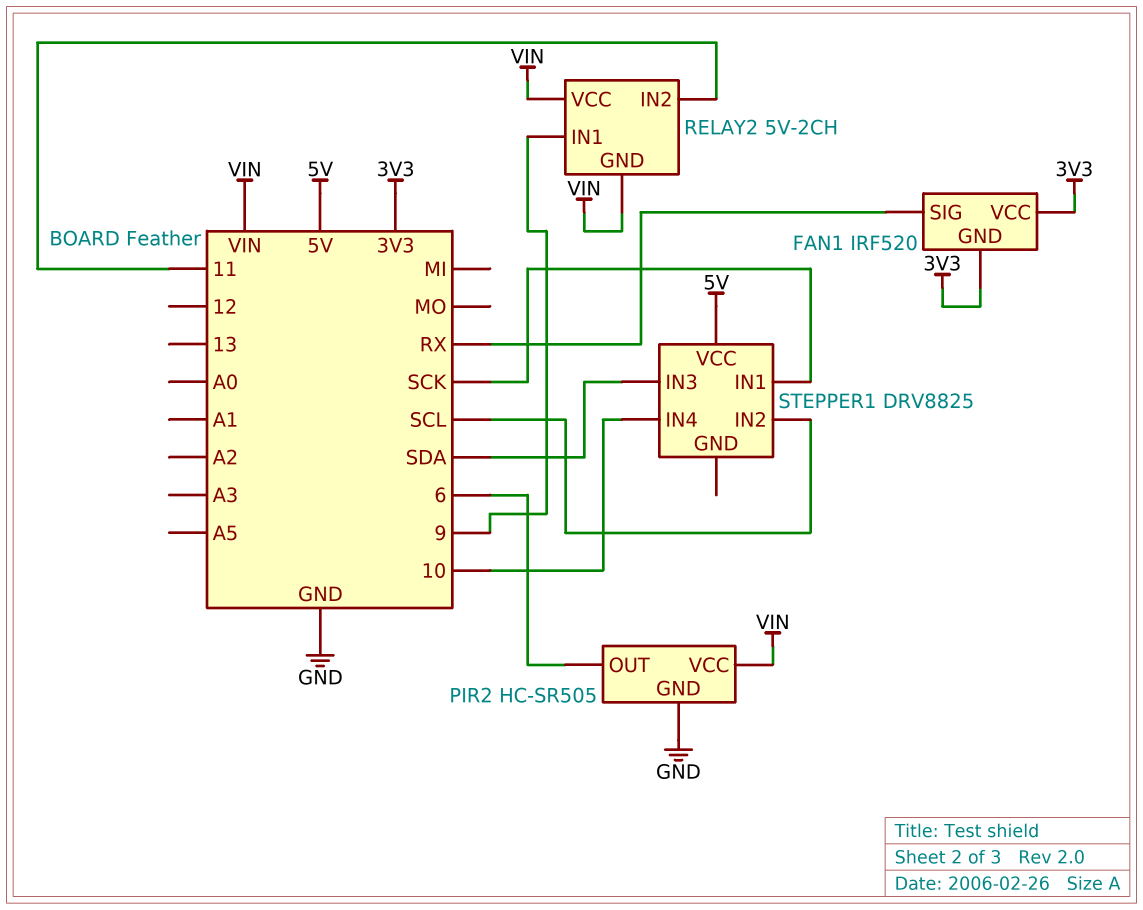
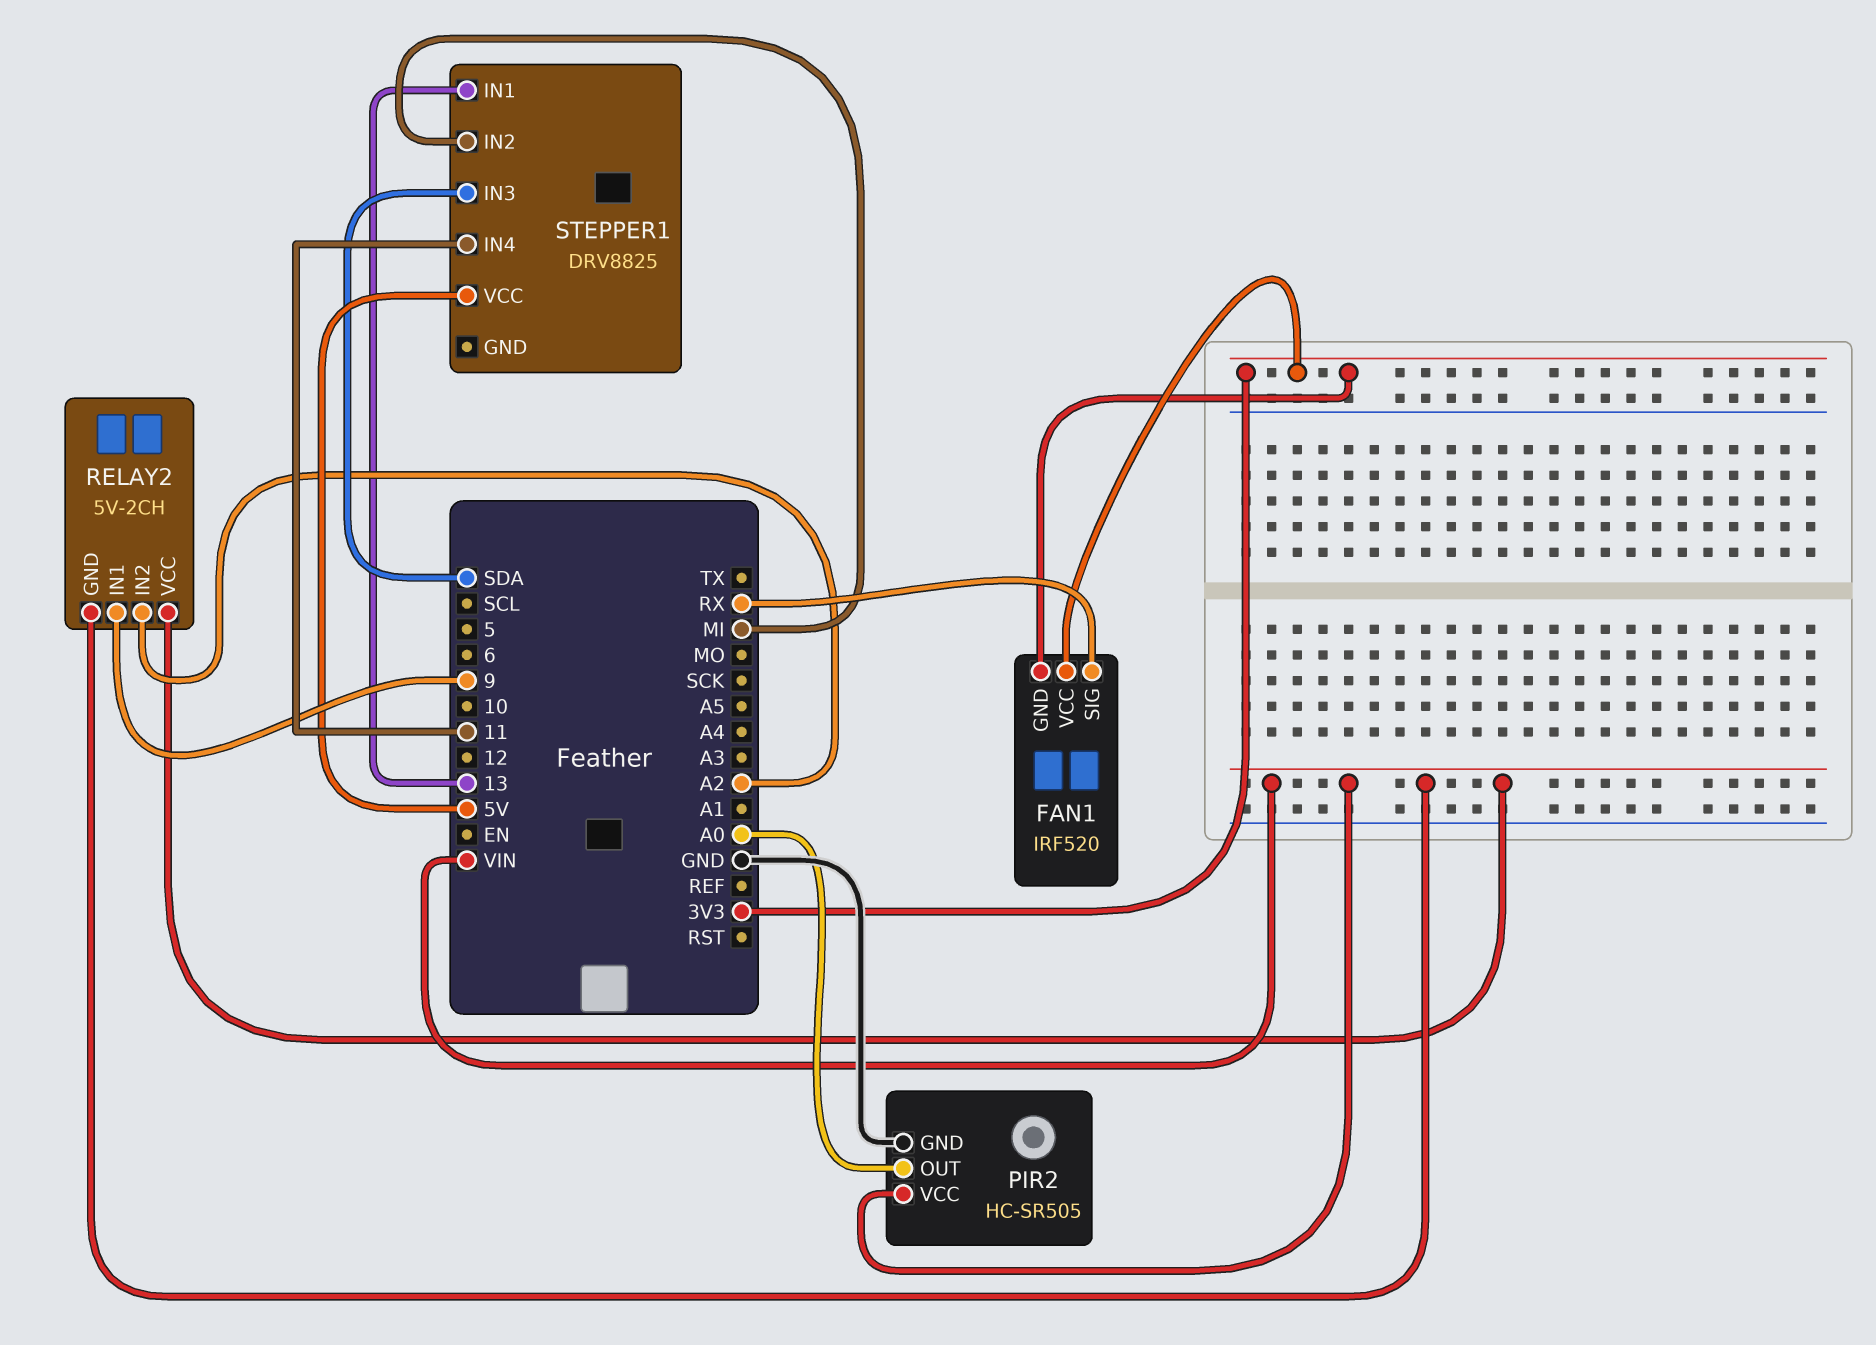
PIR2 pin OUT: 6 -> A0
RELAY2 pin IN2: 11 -> A2
STEPPER1 pin IN1: SCK -> 13
STEPPER1 pin IN2: SCL -> MI
STEPPER1 pin IN4: 10 -> 11

